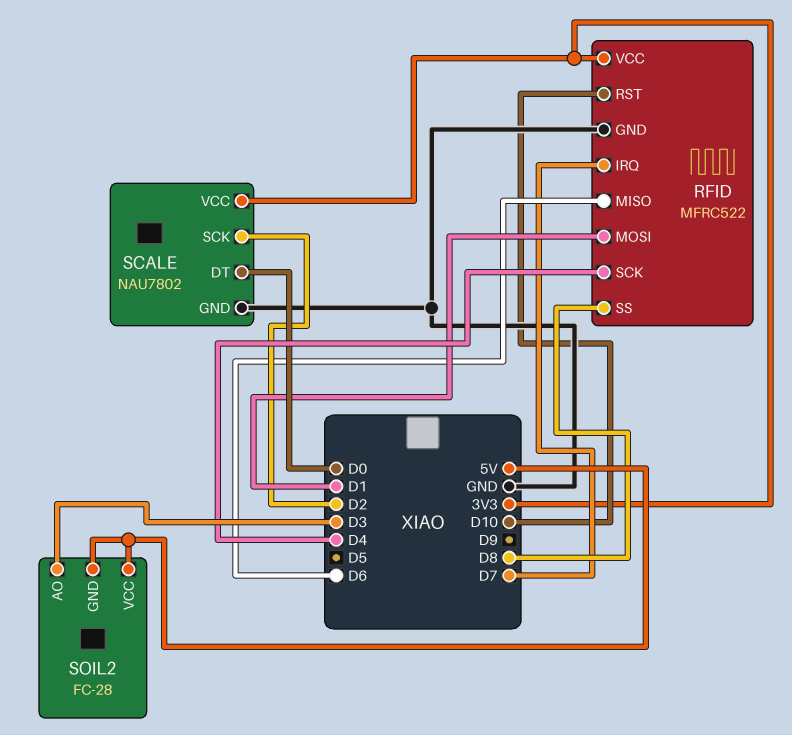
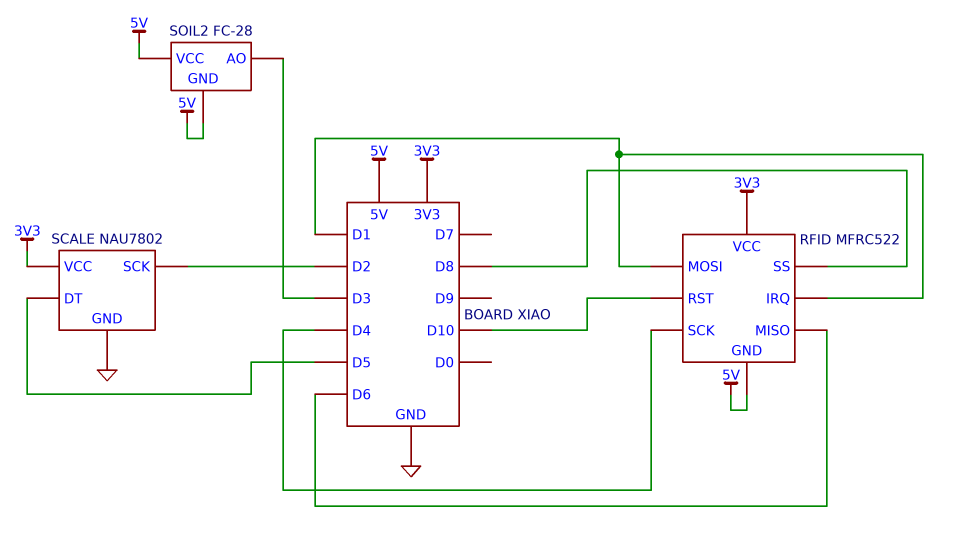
RFID pin GND: GND -> 5V
RFID pin IRQ: D7 -> D1
SCALE pin DT: D0 -> D5

